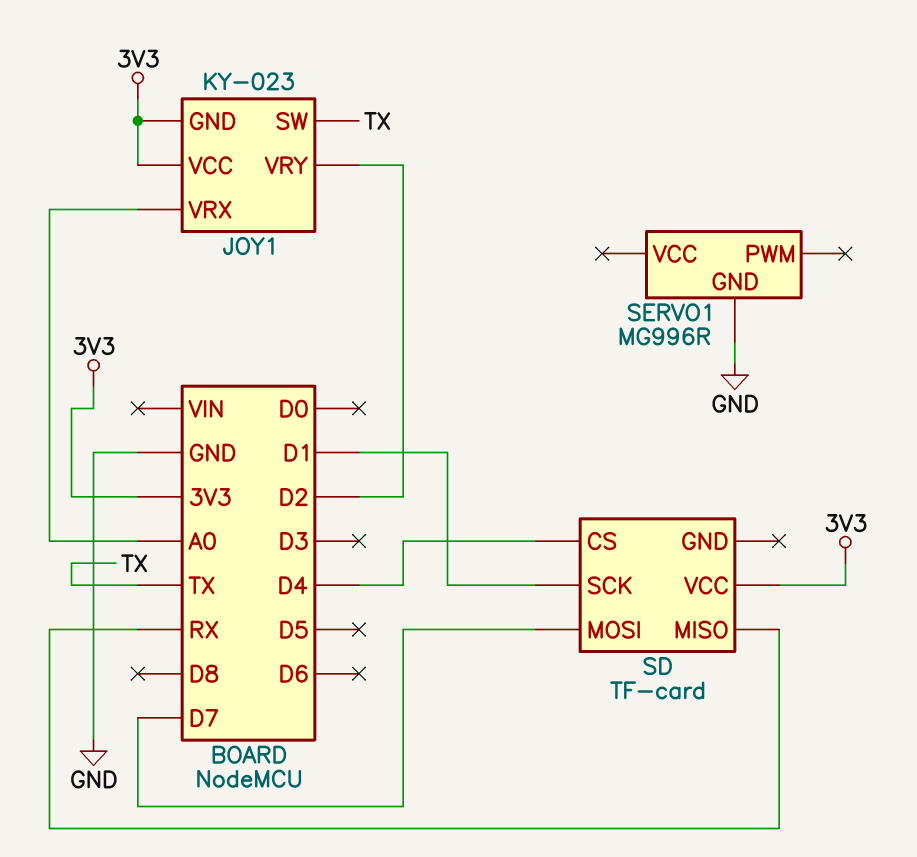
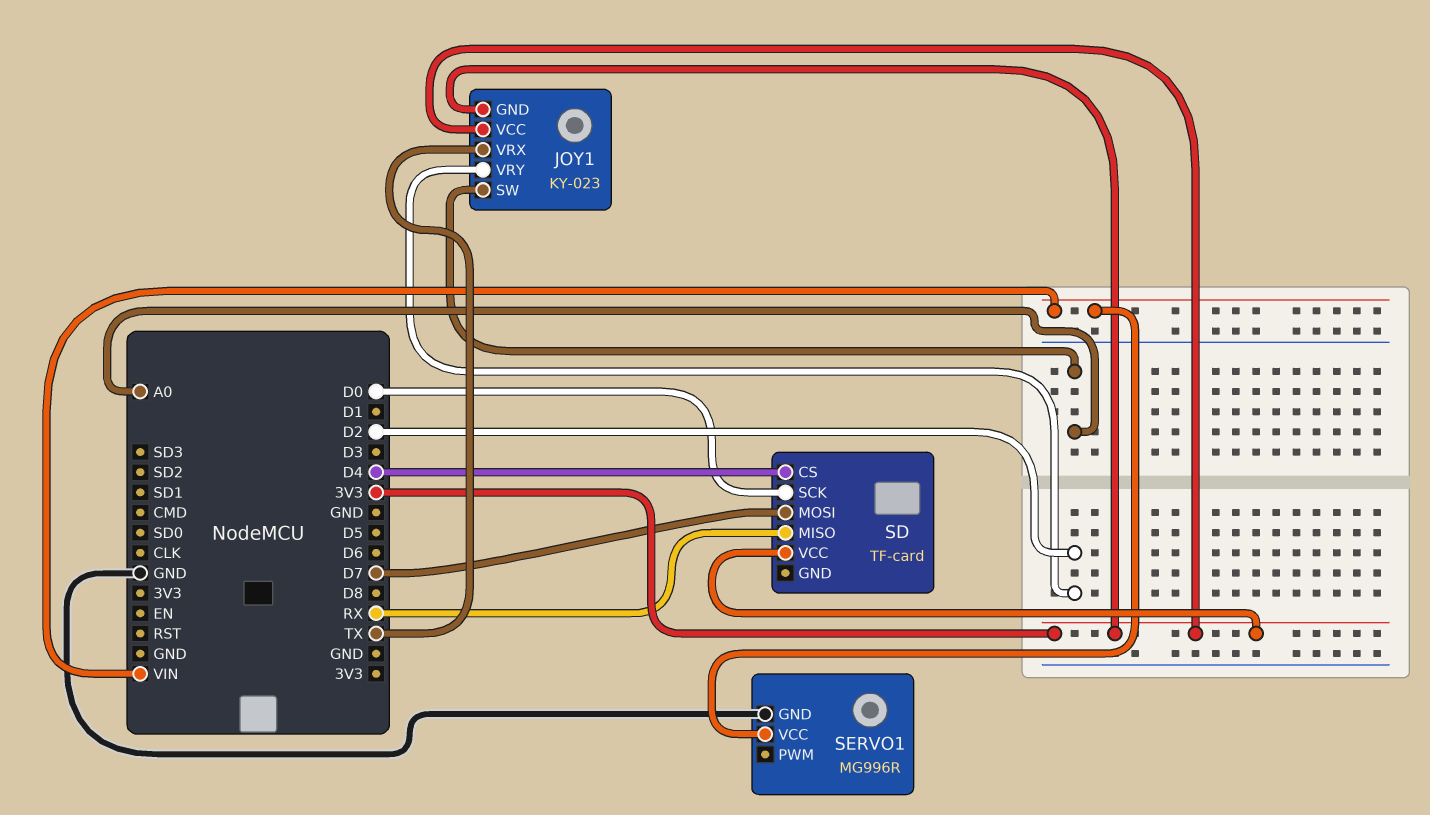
JOY1 pin SW: TX -> A0
JOY1 pin VRX: A0 -> TX
SD pin SCK: D1 -> D0
SERVO1 pin VCC: none -> VIN

